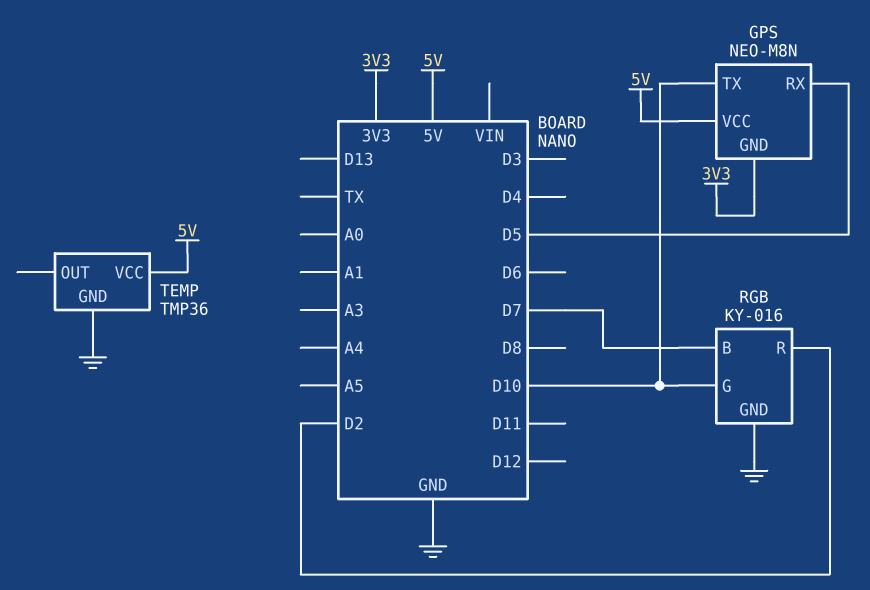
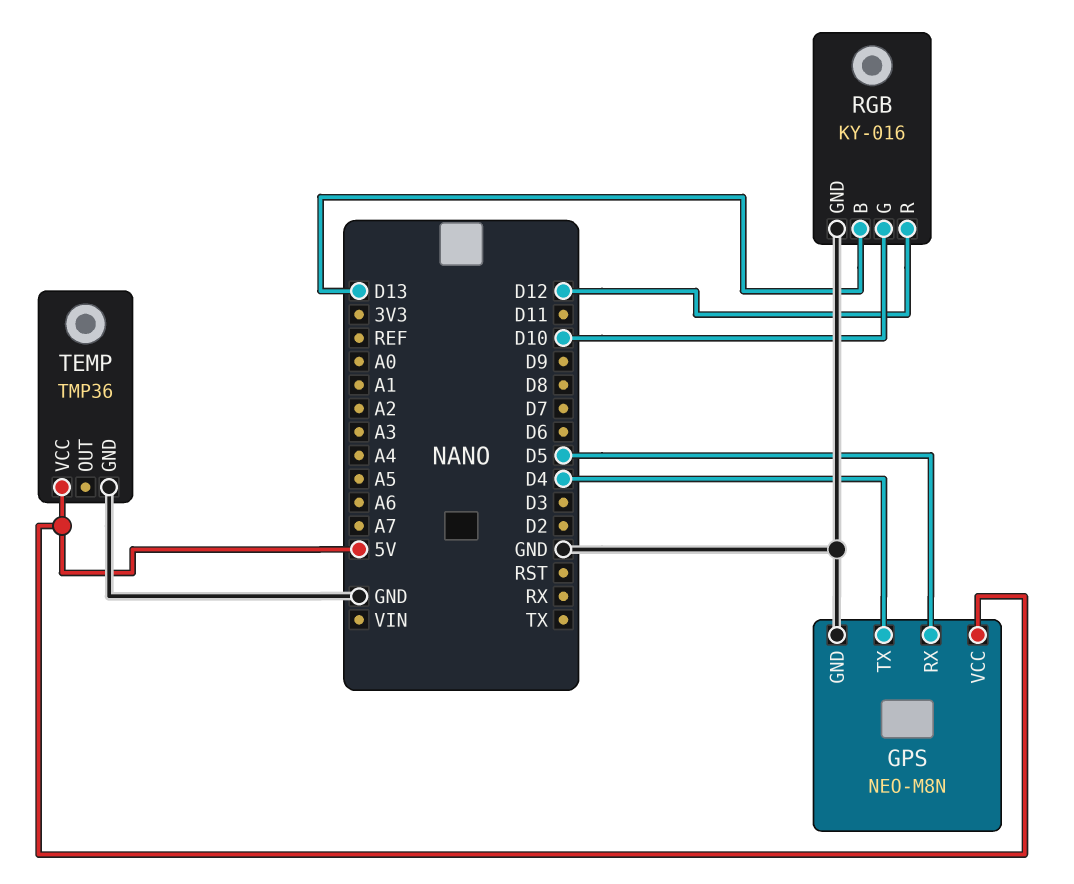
GPS pin GND: 3V3 -> GND
GPS pin TX: D10 -> D4
RGB pin B: D7 -> D13
RGB pin R: D2 -> D12

